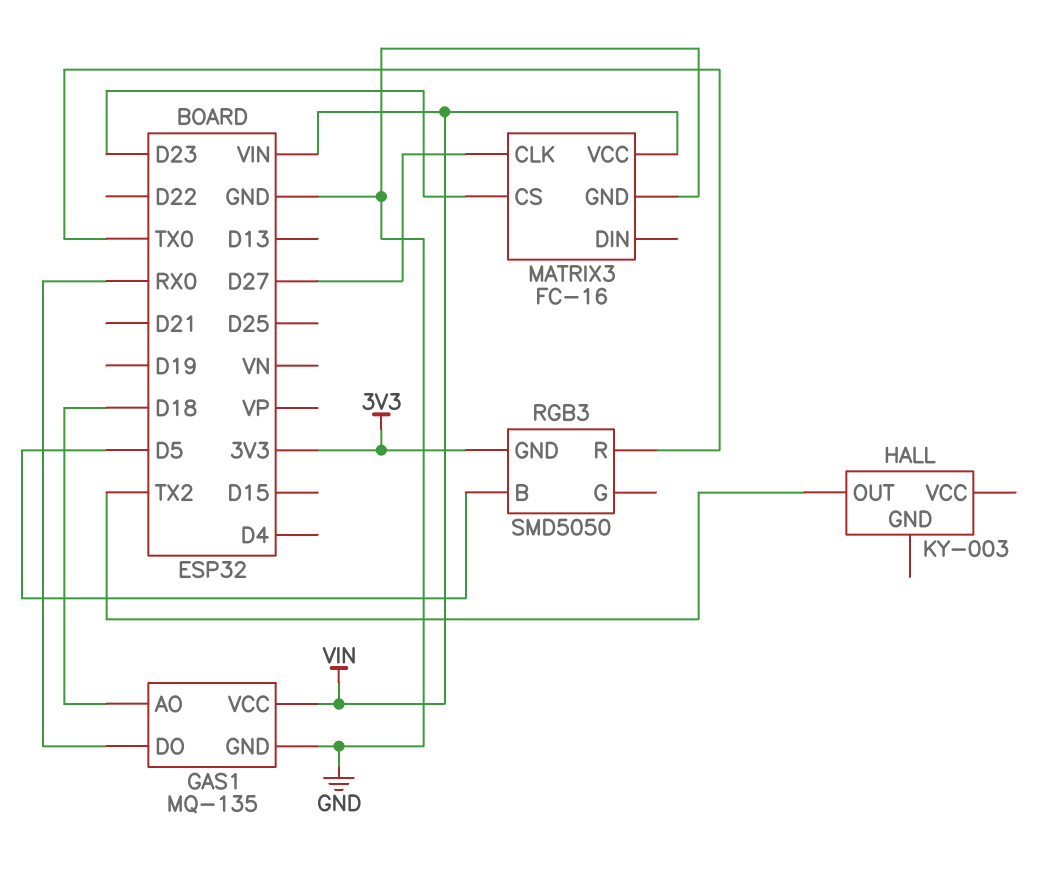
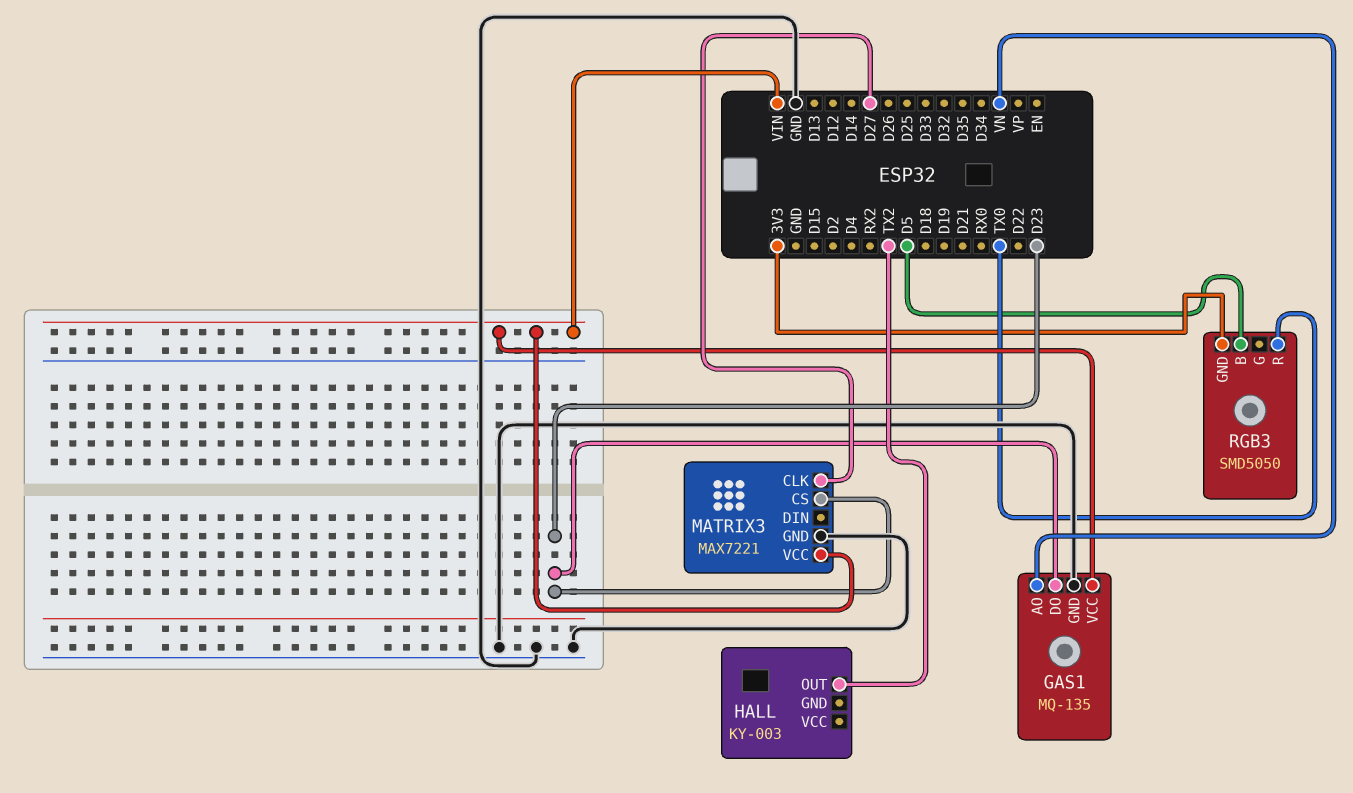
GAS1 pin AO: D18 -> VN
GAS1 pin DO: RX0 -> D23
MATRIX3: FC-16 -> MAX7221

